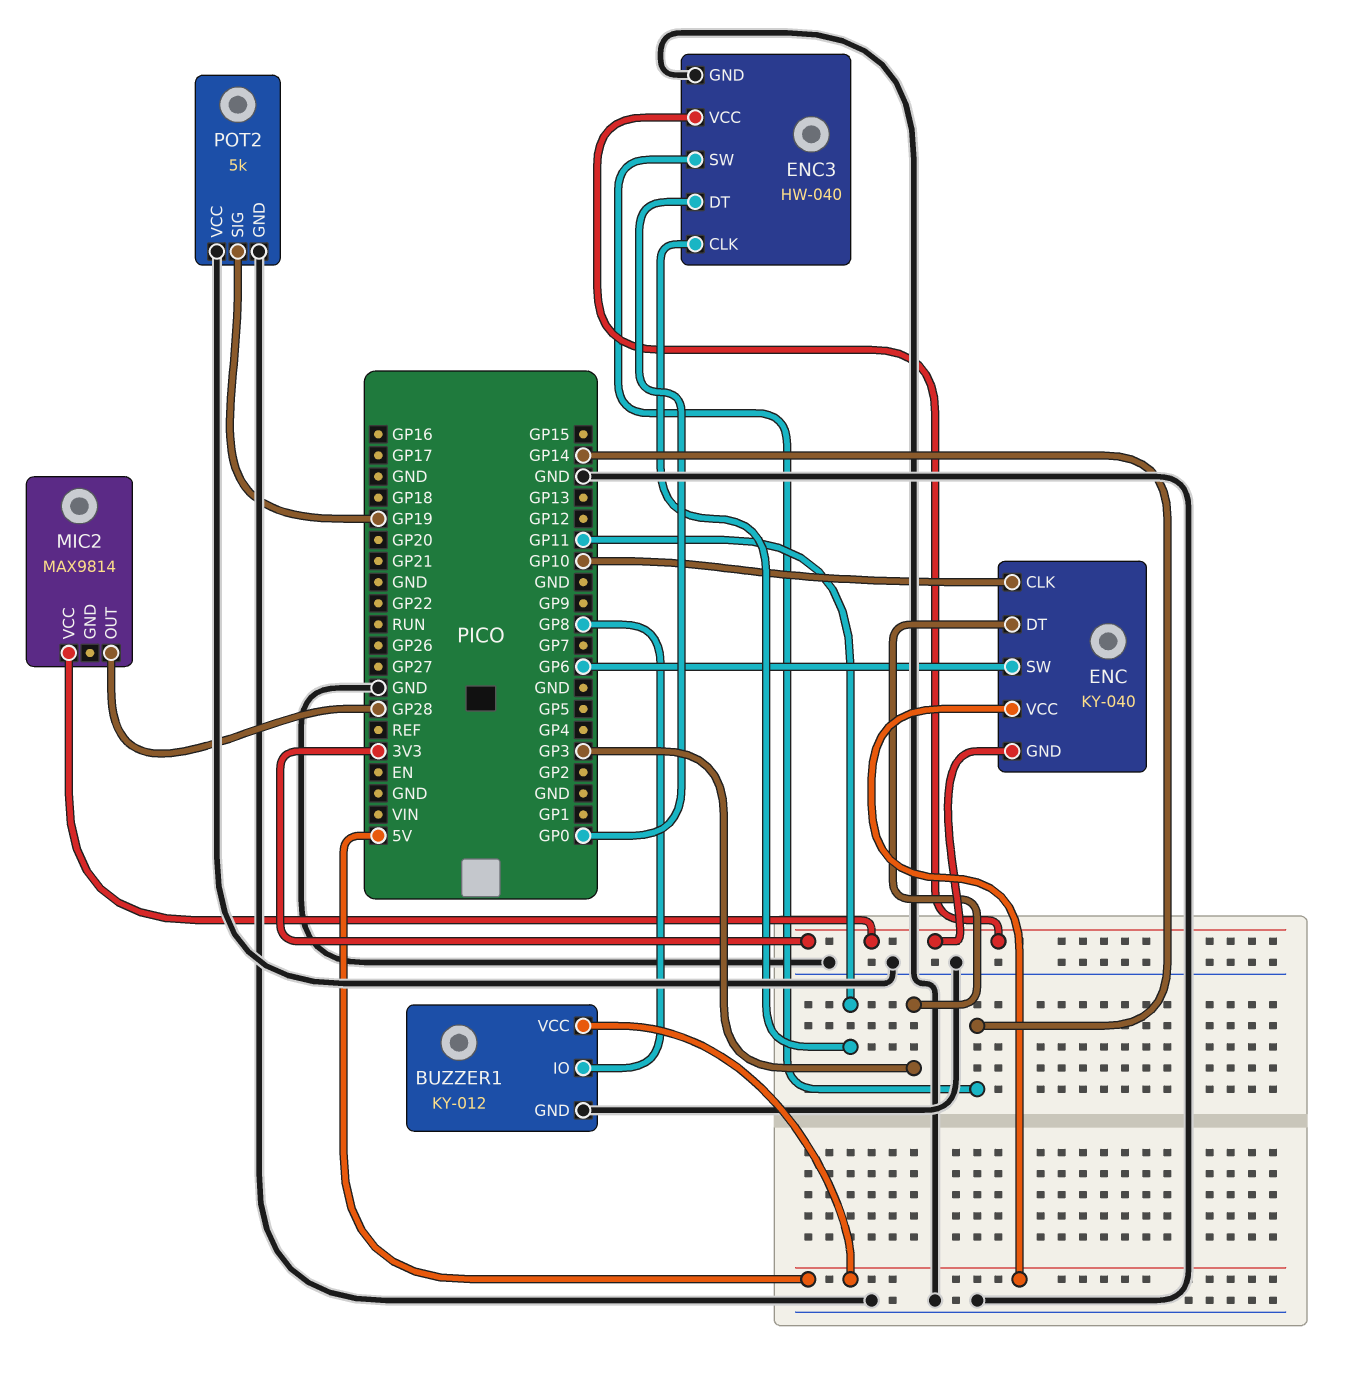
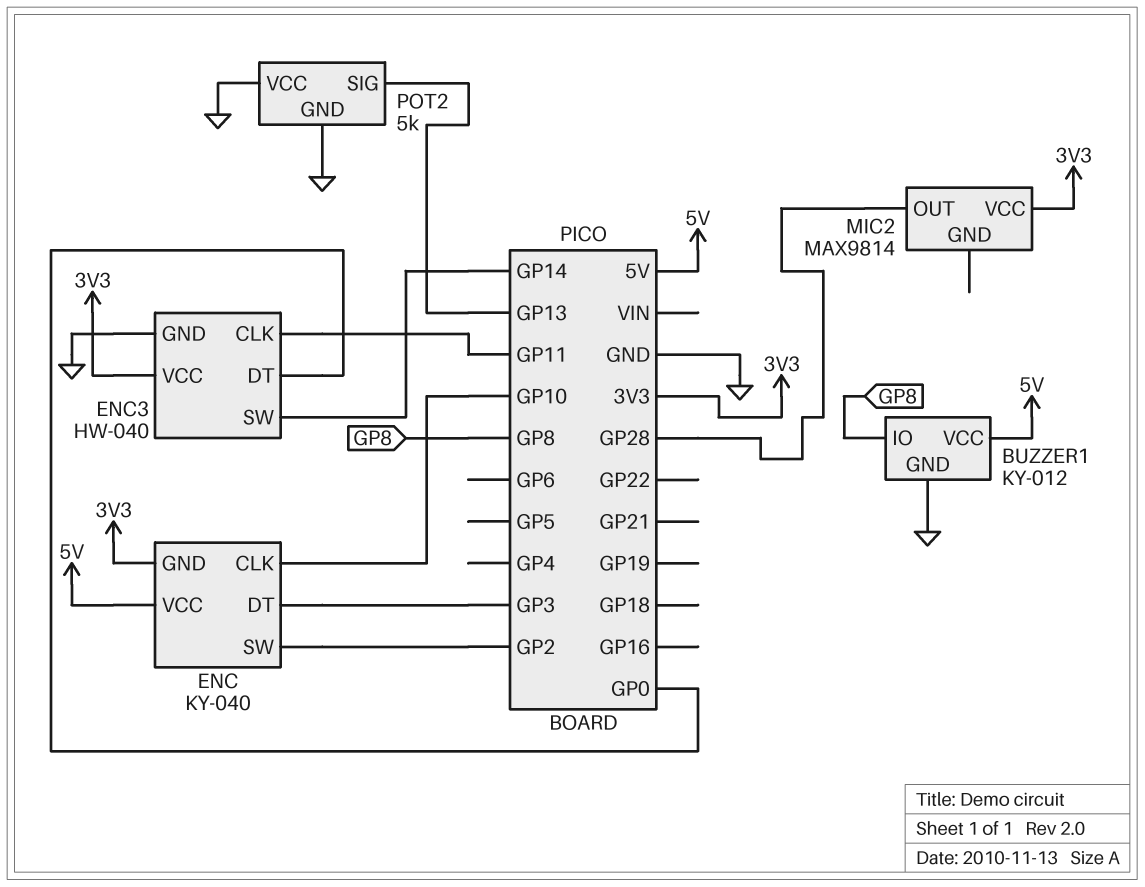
ENC pin SW: GP6 -> GP2
POT2 pin SIG: GP19 -> GP13

